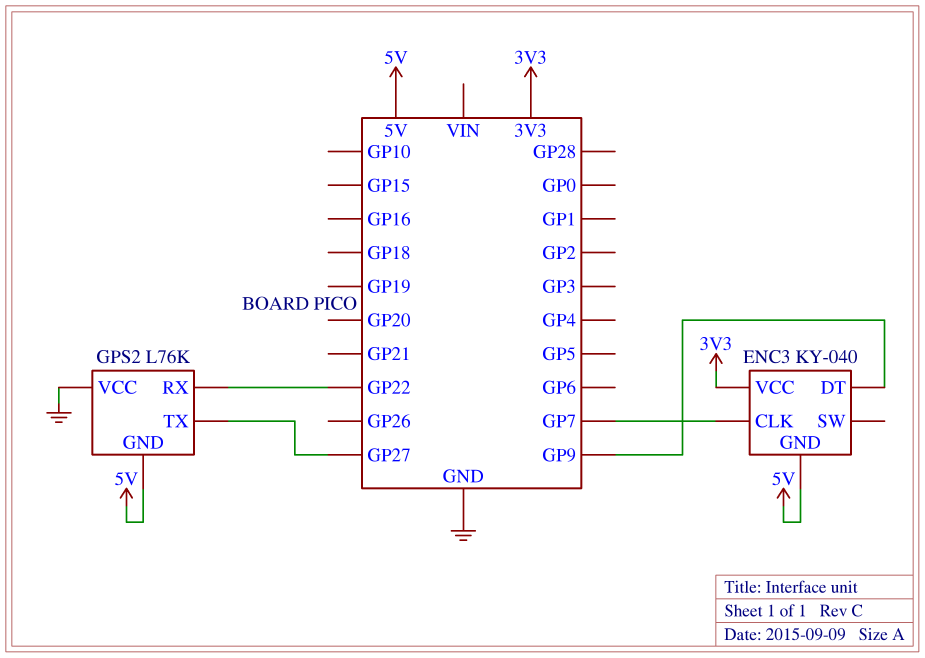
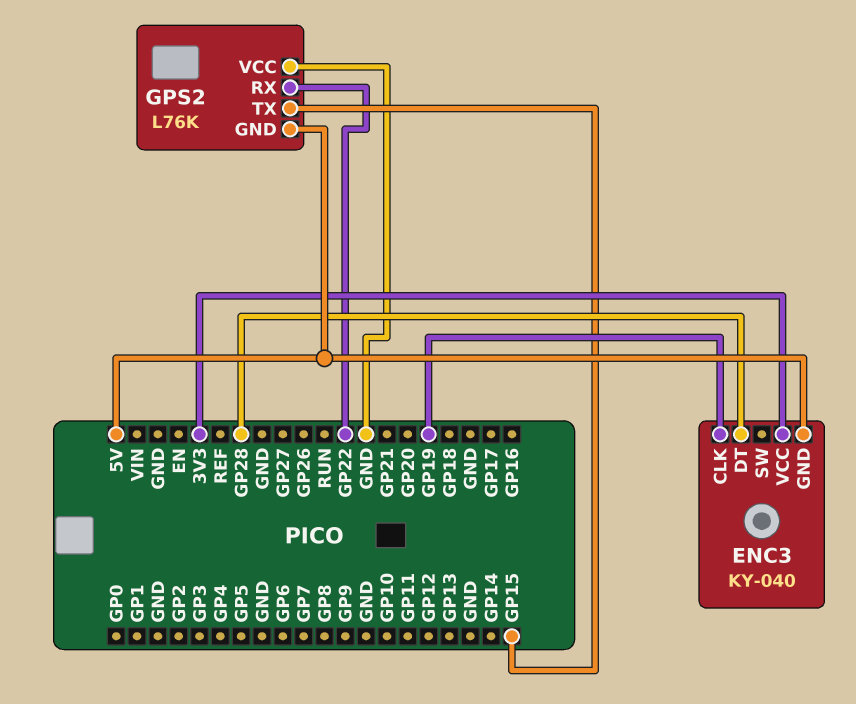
ENC3 pin CLK: GP7 -> GP19
ENC3 pin DT: GP9 -> GP28
GPS2 pin TX: GP27 -> GP15

